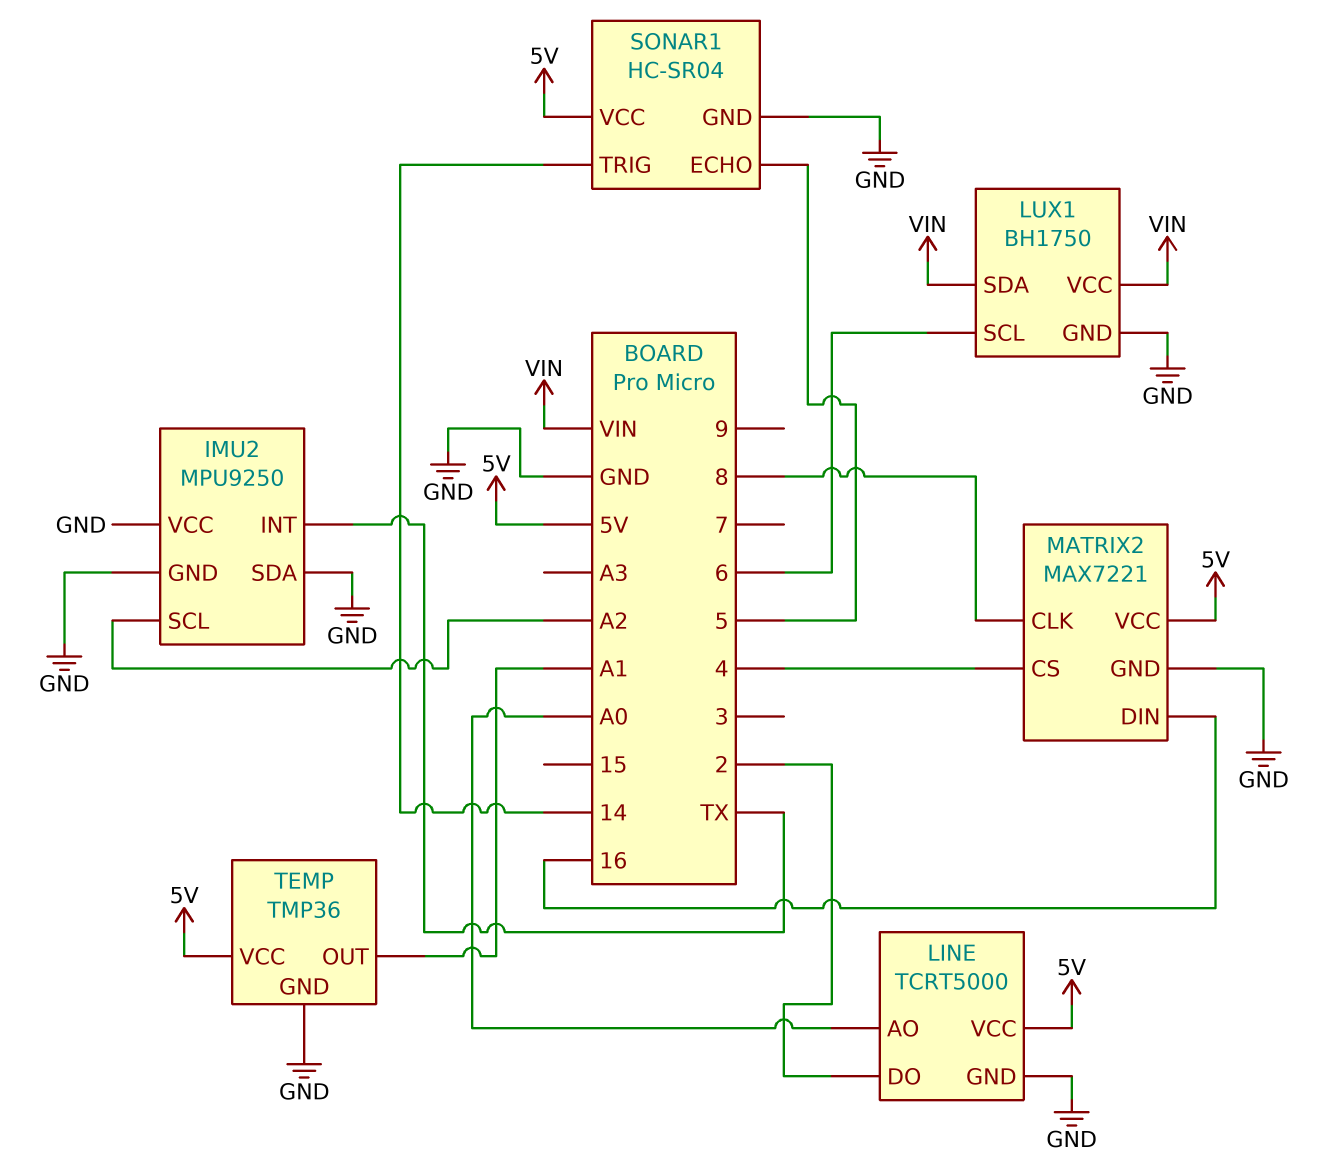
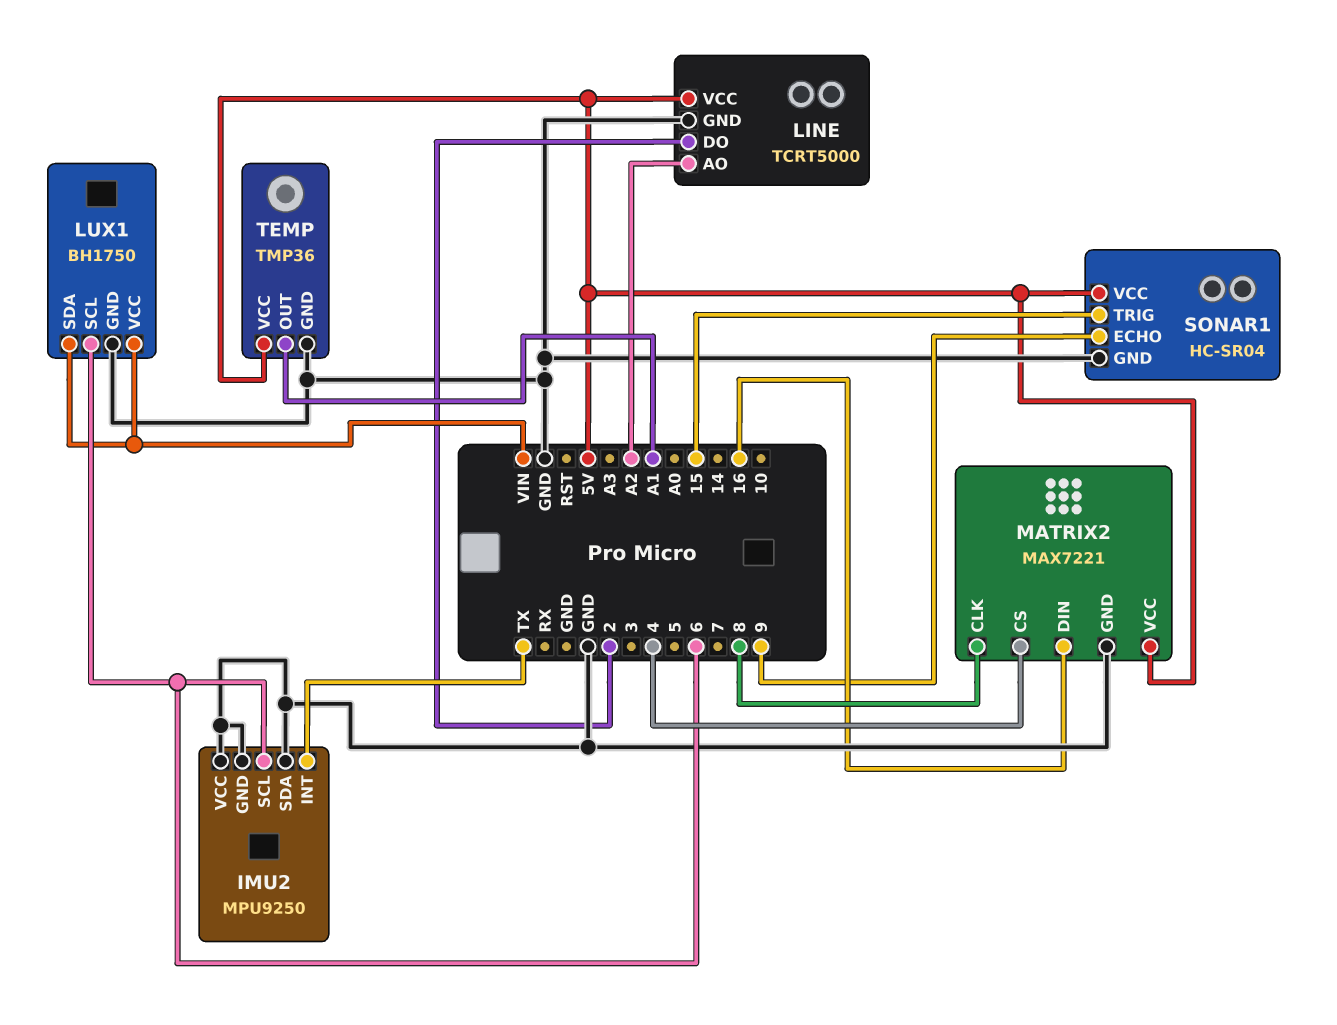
IMU2 pin SCL: A2 -> 6
LINE pin AO: A0 -> A2
SONAR1 pin ECHO: 5 -> 9
SONAR1 pin TRIG: 14 -> 15

